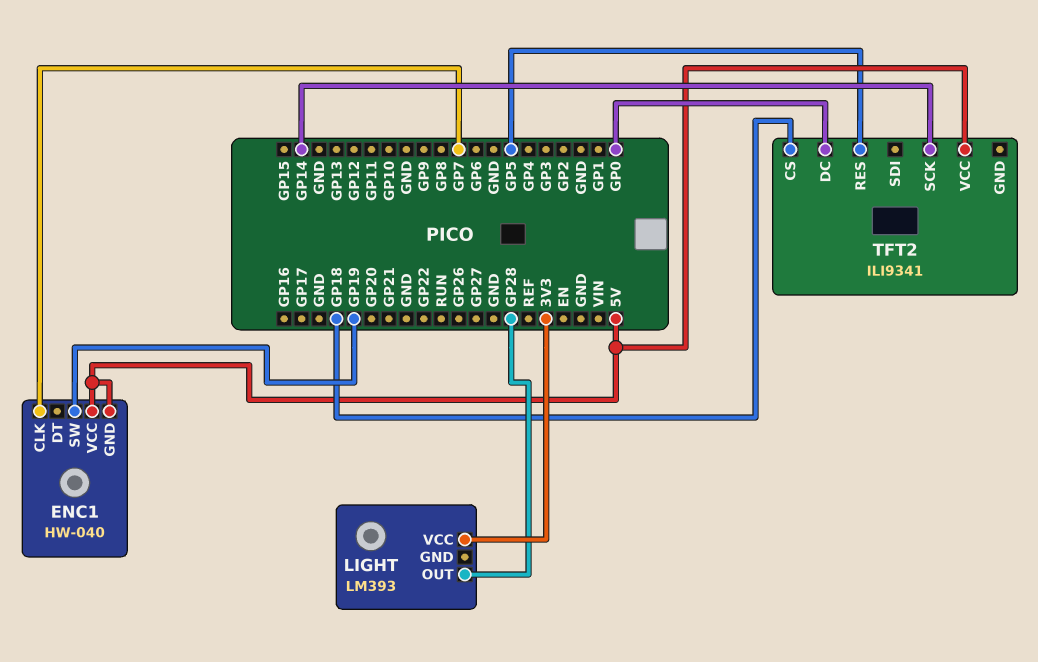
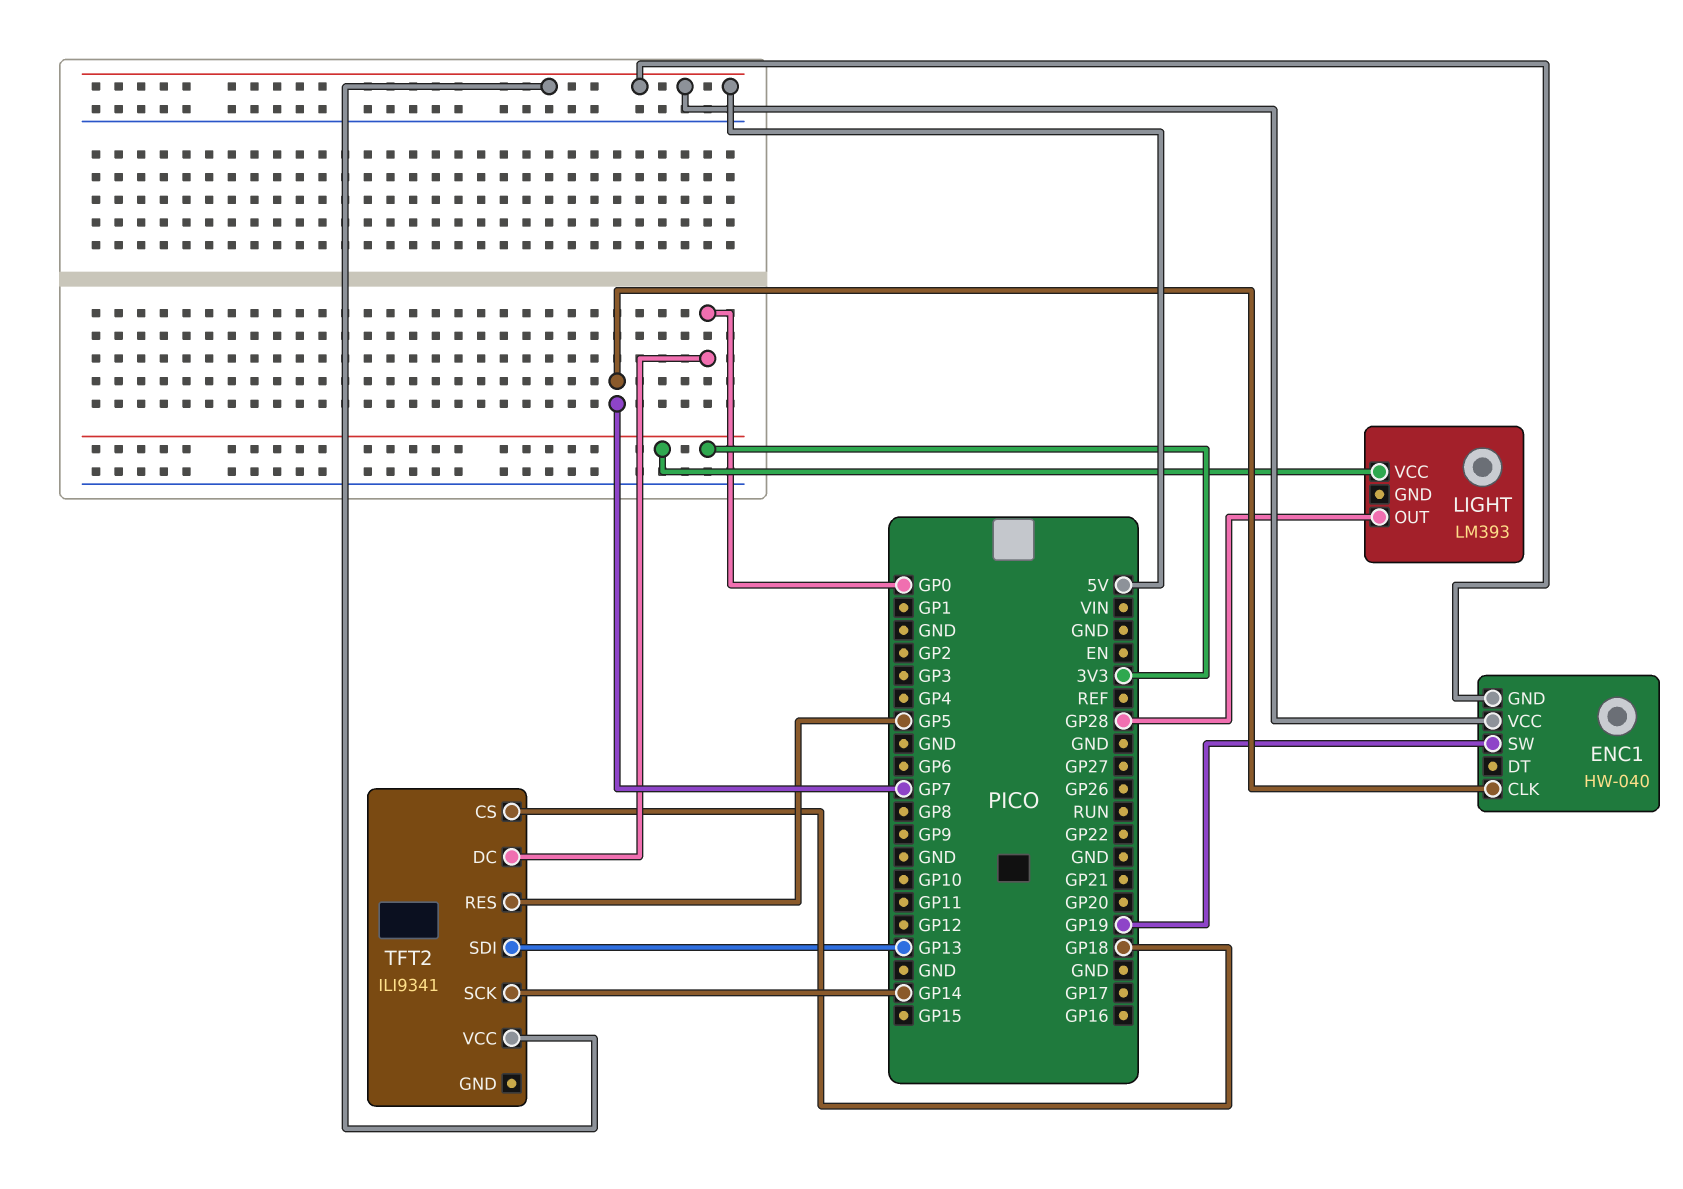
TFT2 pin SDI: none -> GP13

